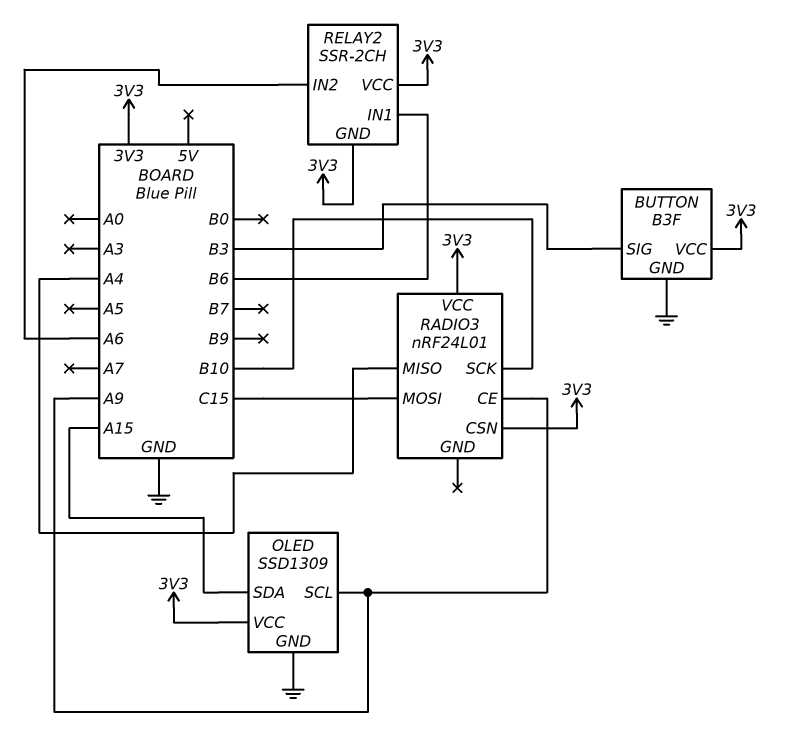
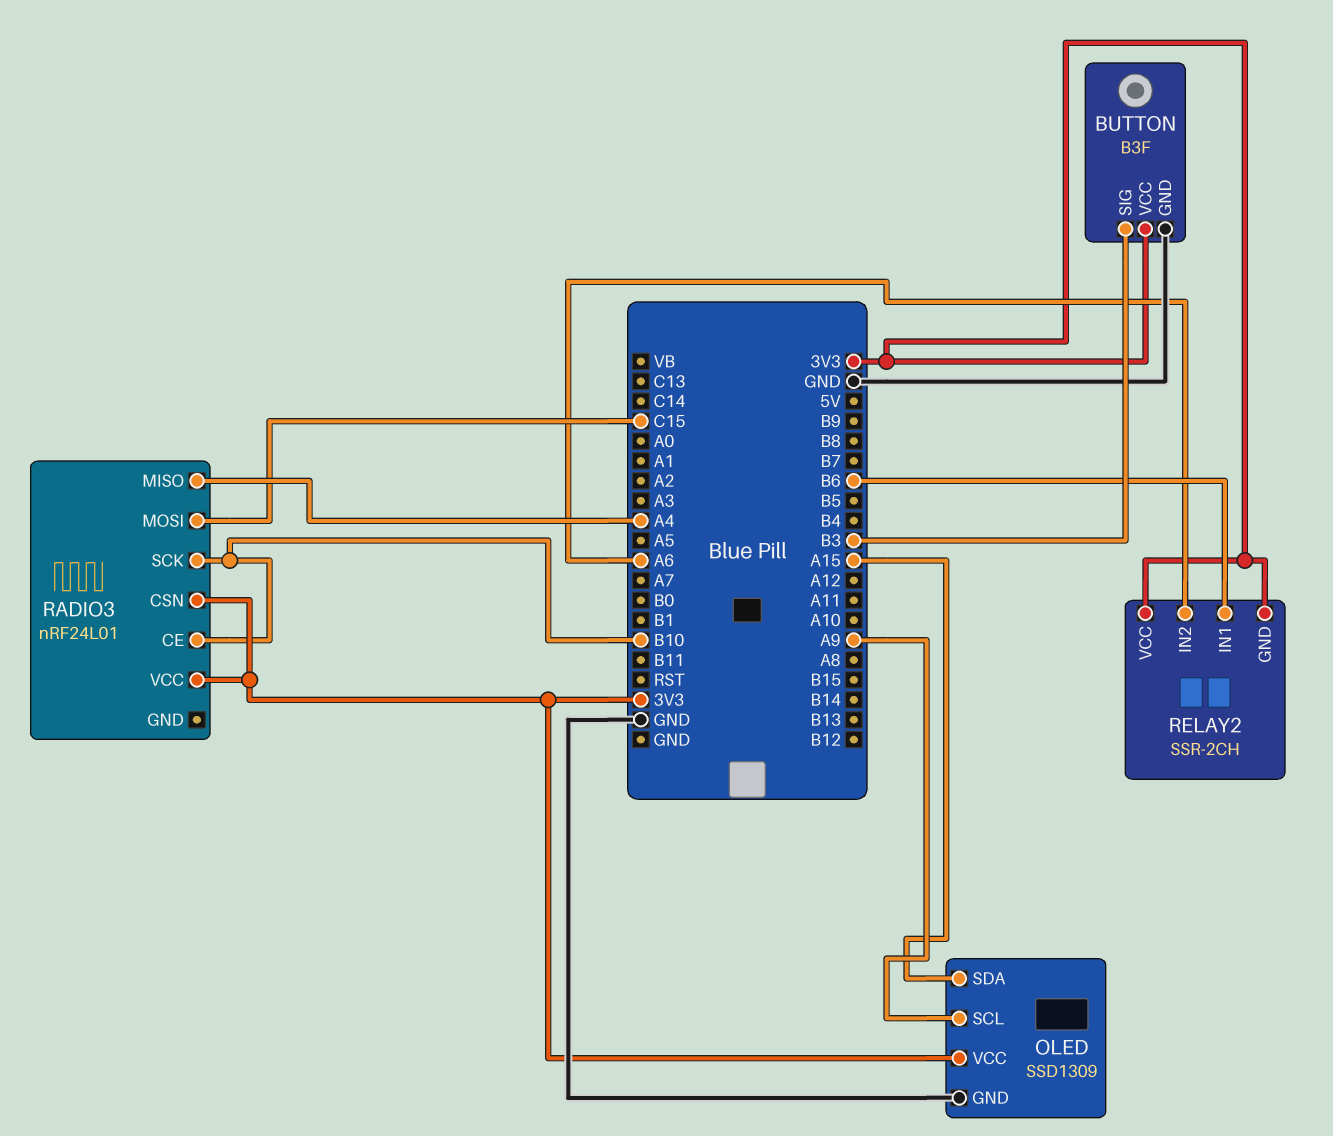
RADIO3 pin CE: A9 -> B10

